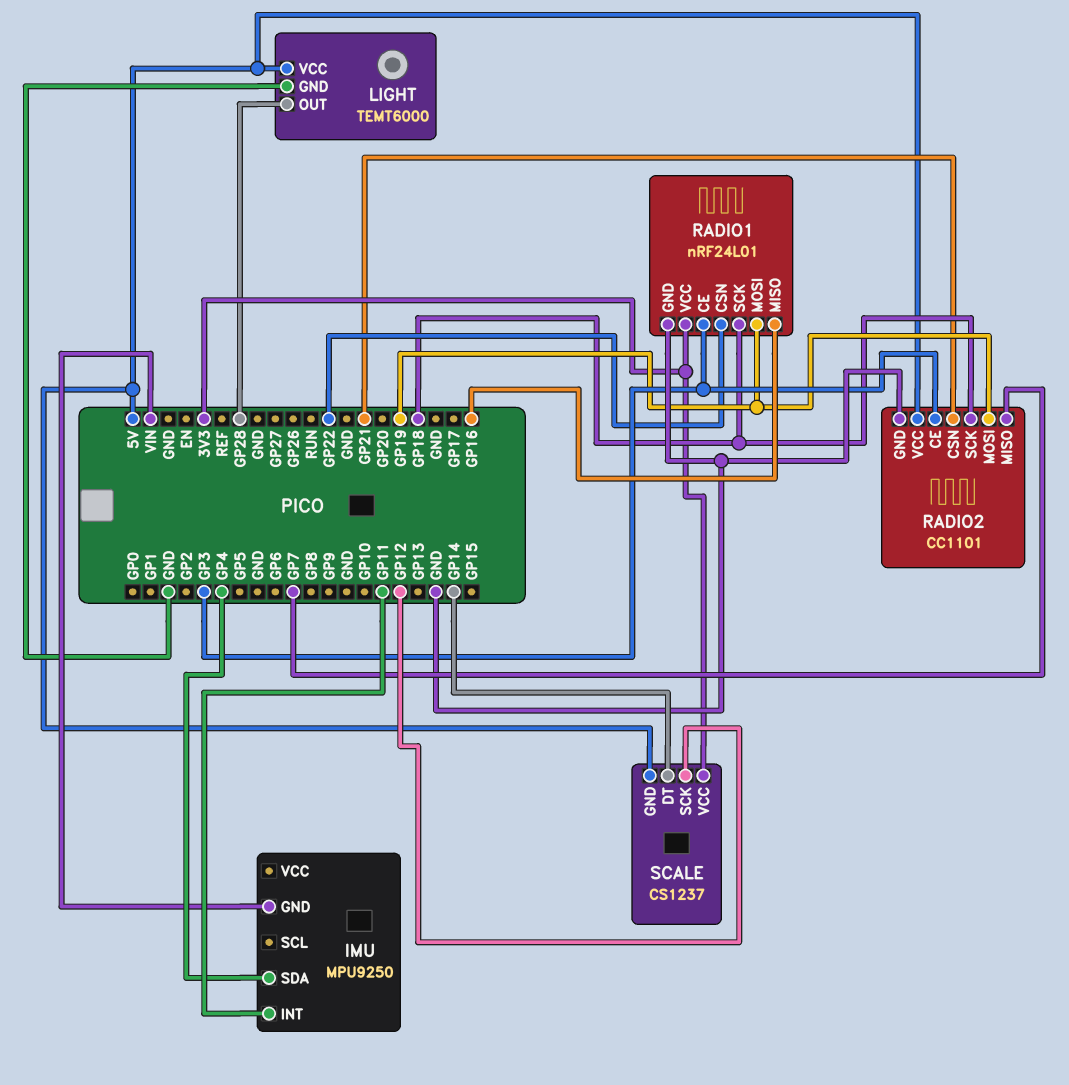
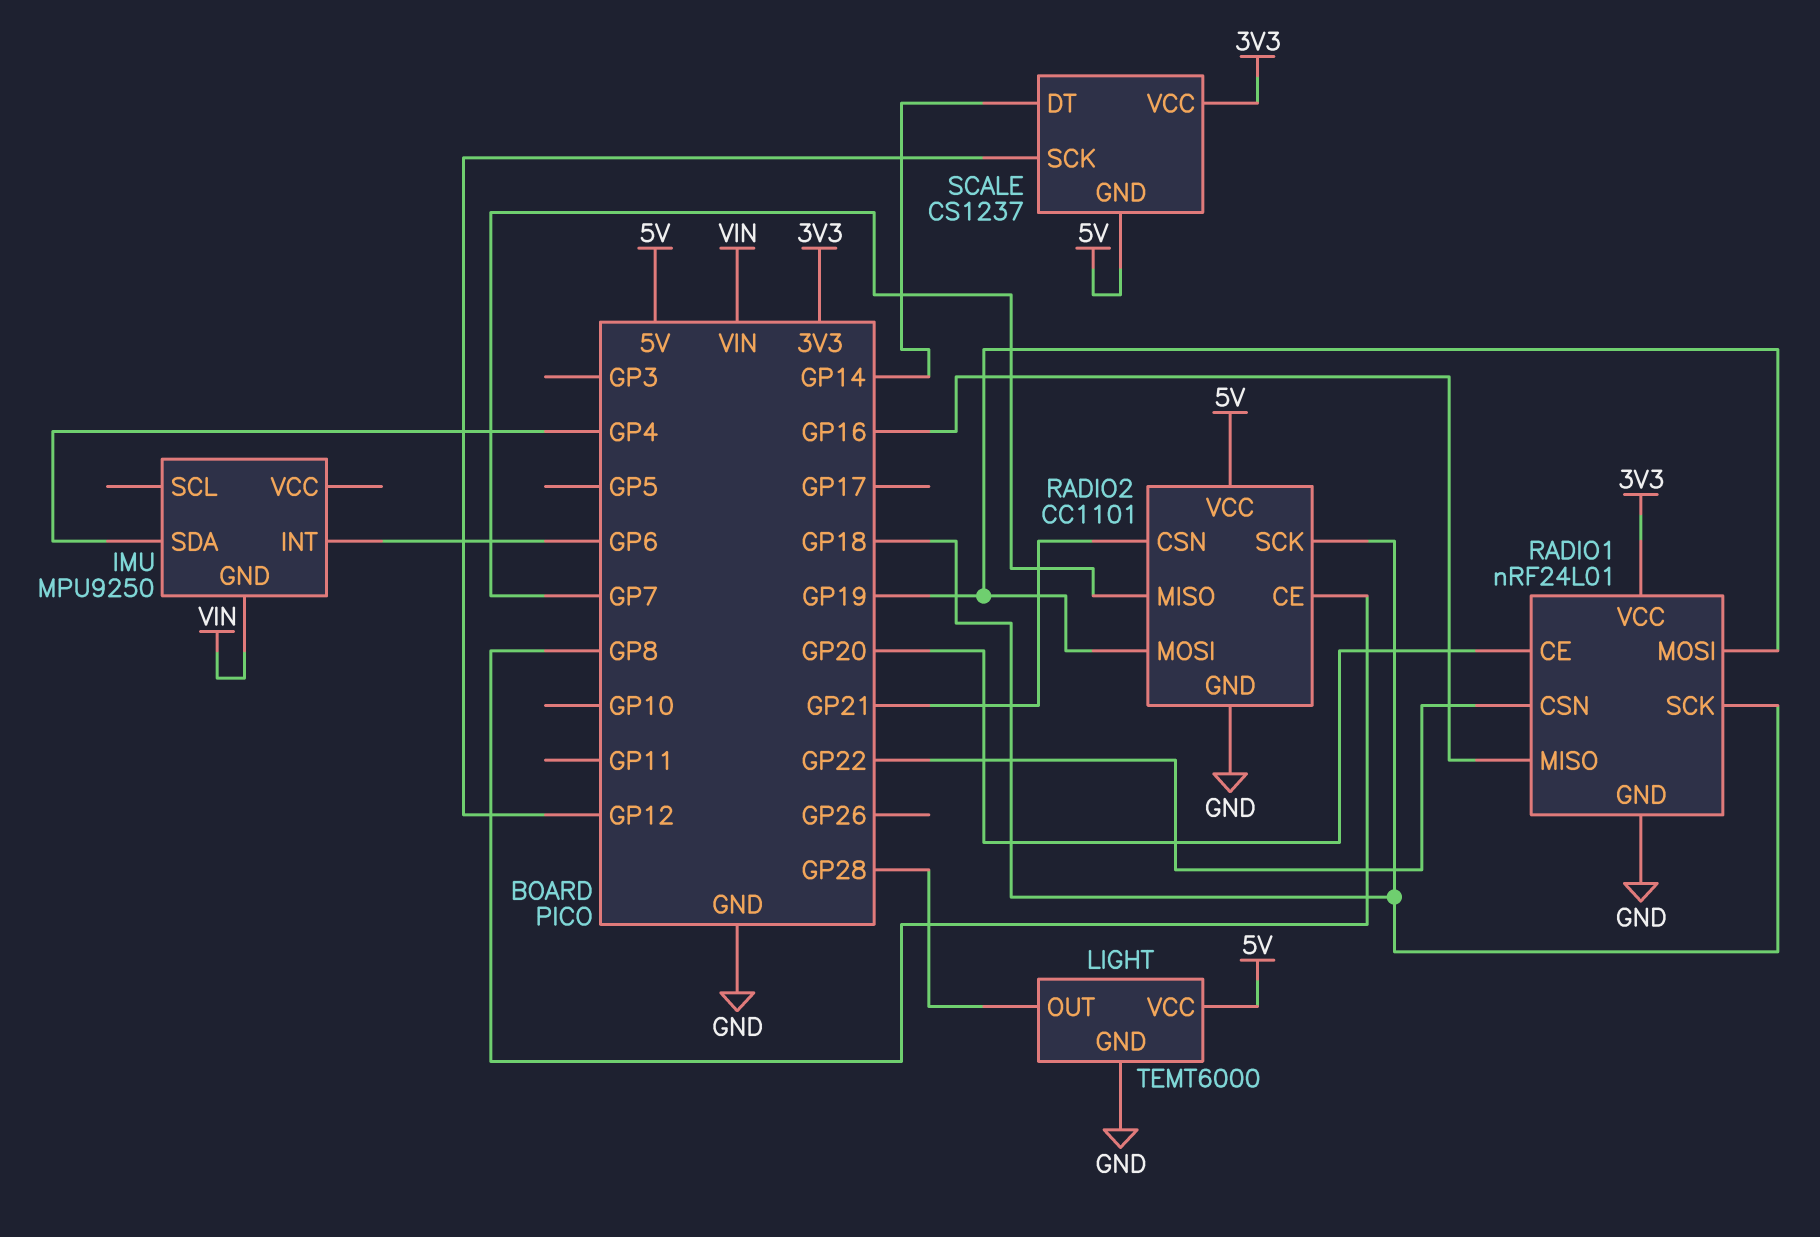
IMU pin INT: GP11 -> GP6
RADIO1 pin CE: GP3 -> GP20
RADIO2 pin CE: GP3 -> GP8

